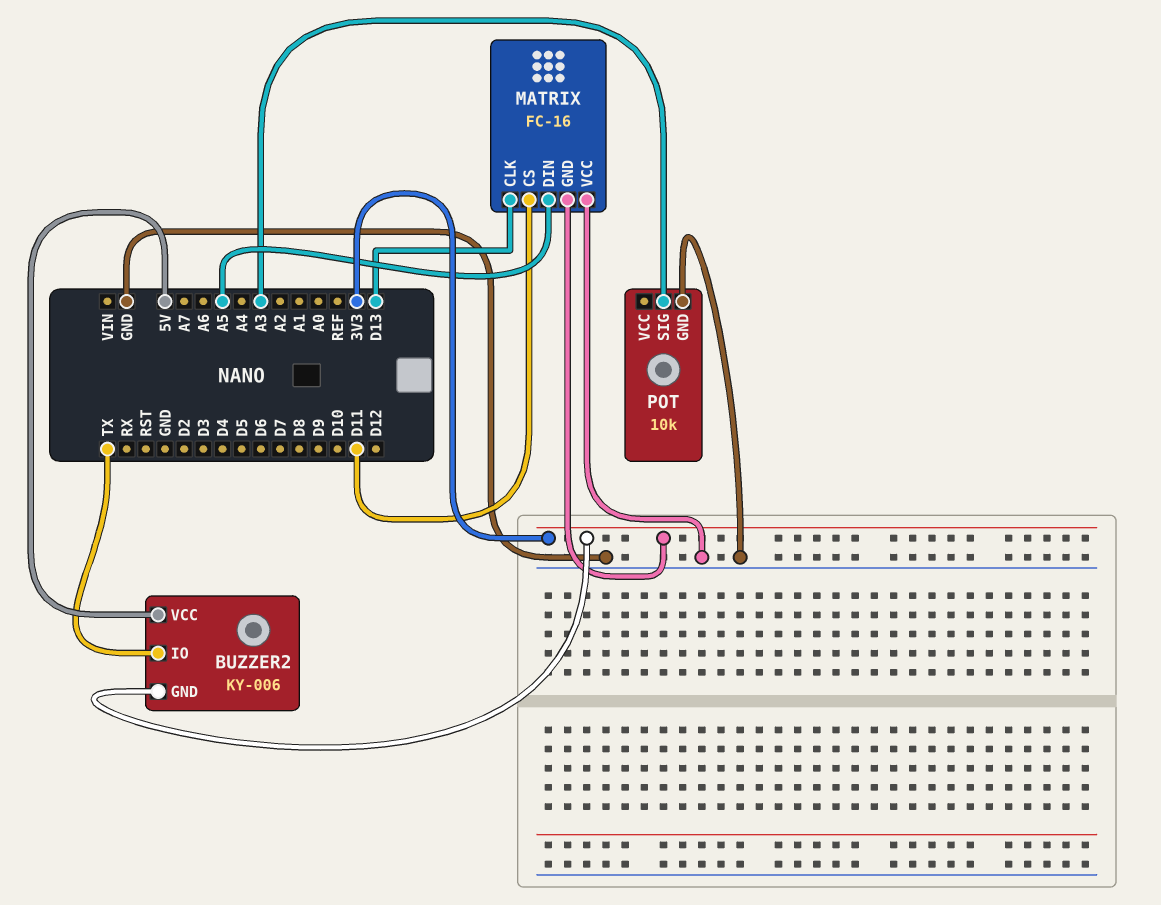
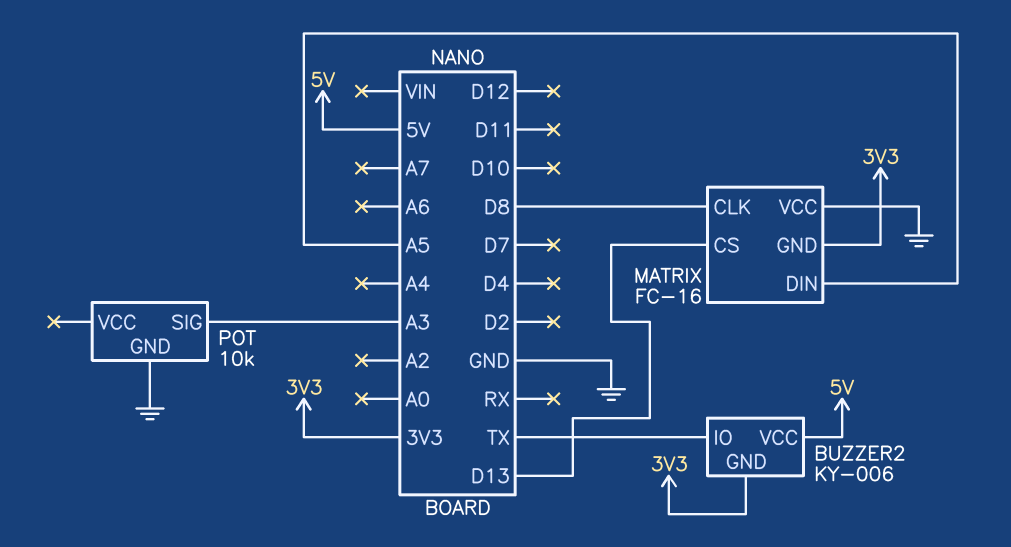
MATRIX pin CLK: D13 -> D8
MATRIX pin CS: D11 -> D13

